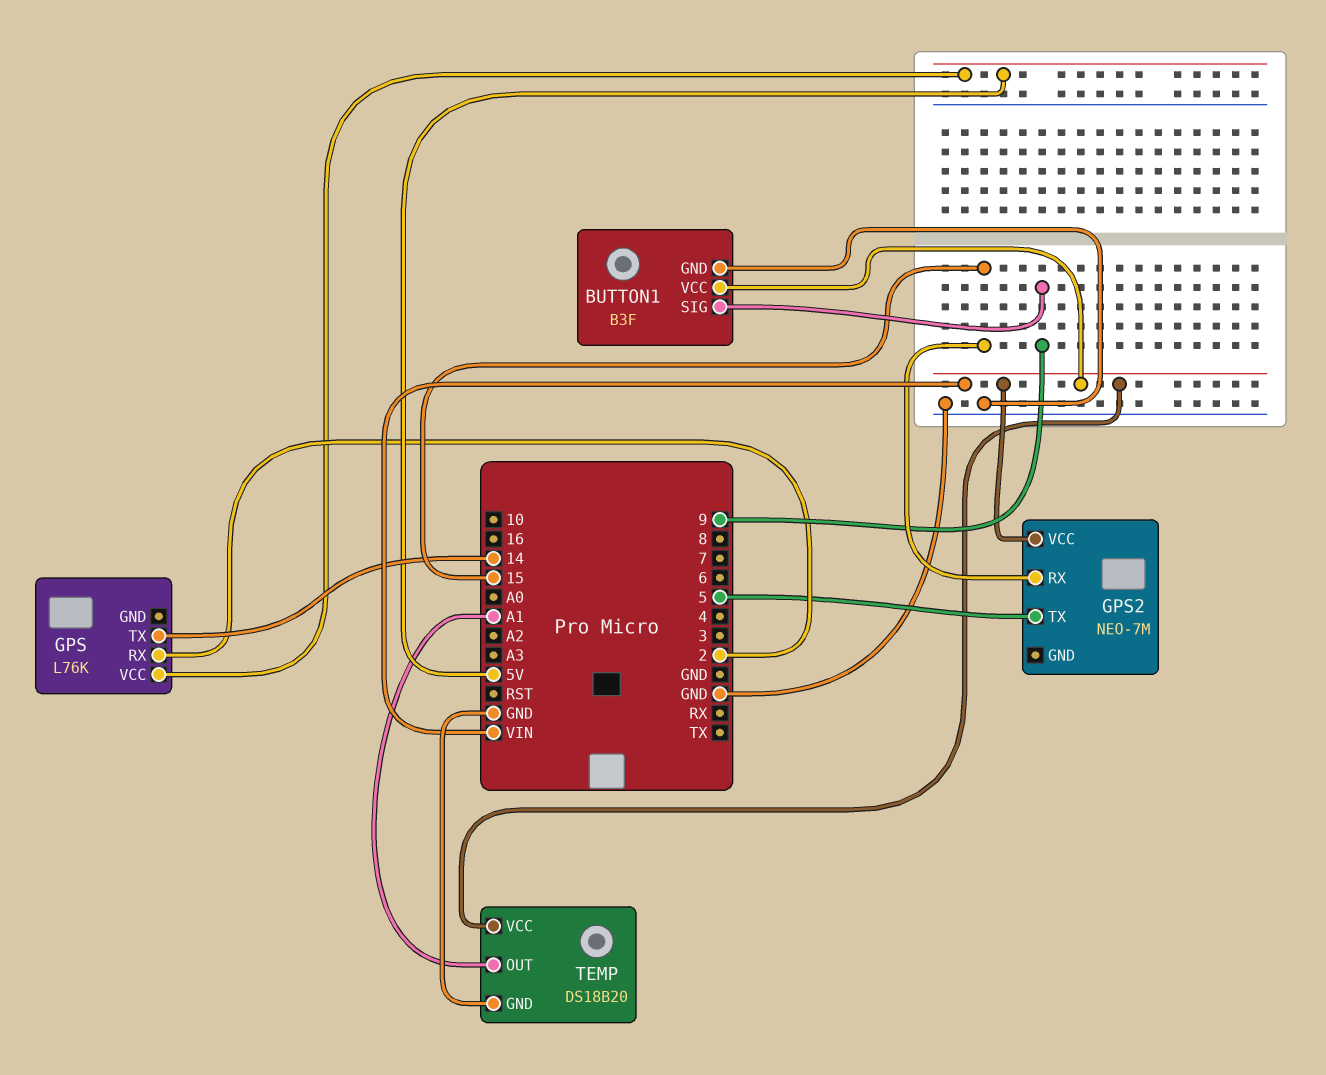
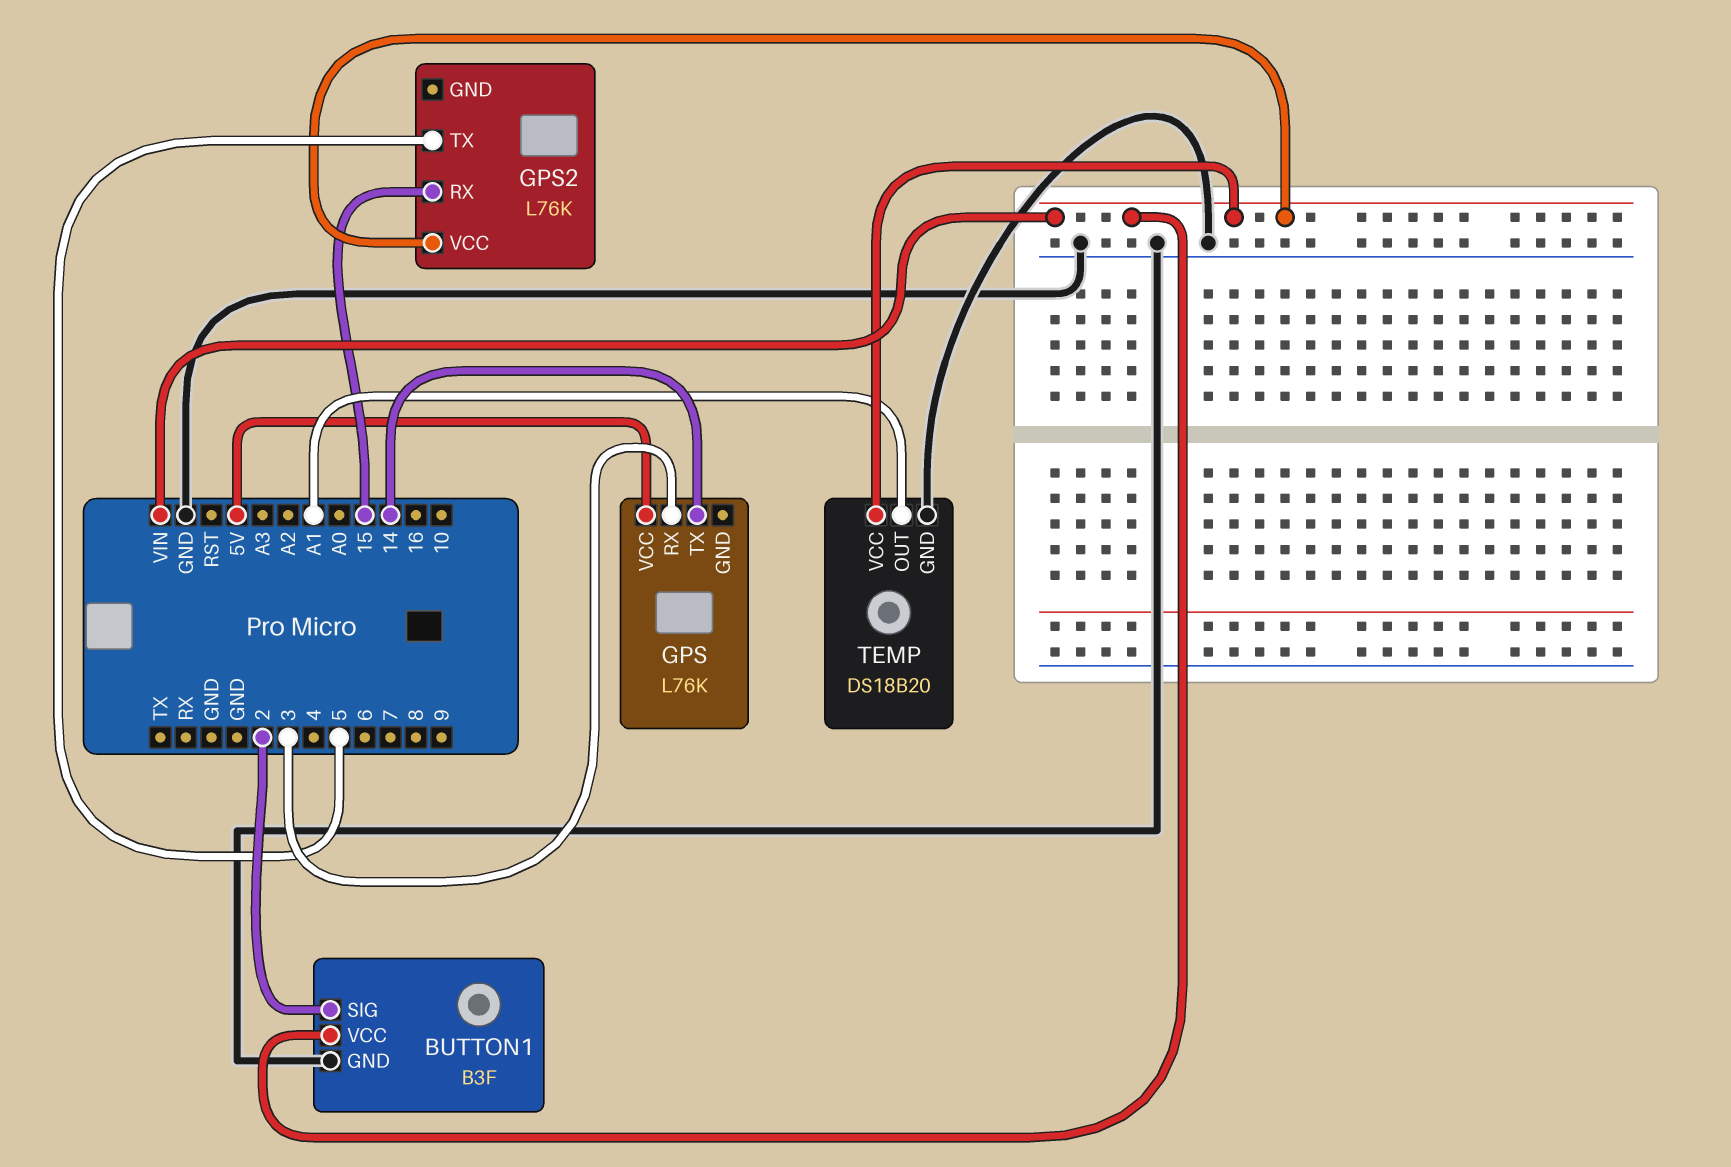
BUTTON1 pin SIG: 9 -> 2
GPS pin RX: 2 -> 3
GPS2: NEO-7M -> L76K

